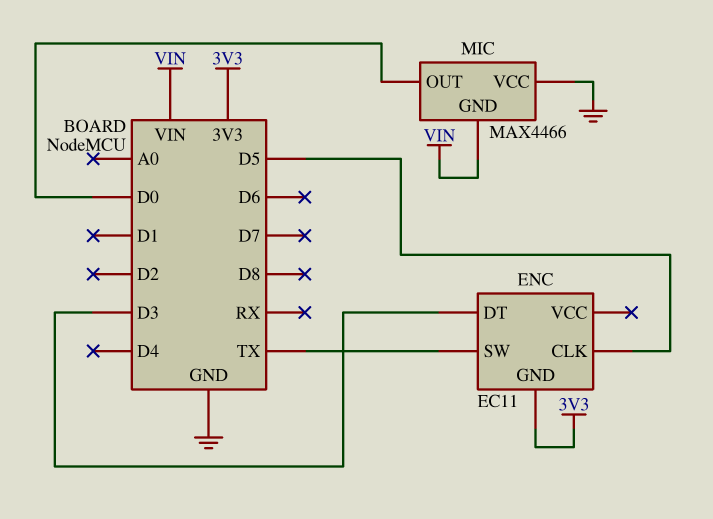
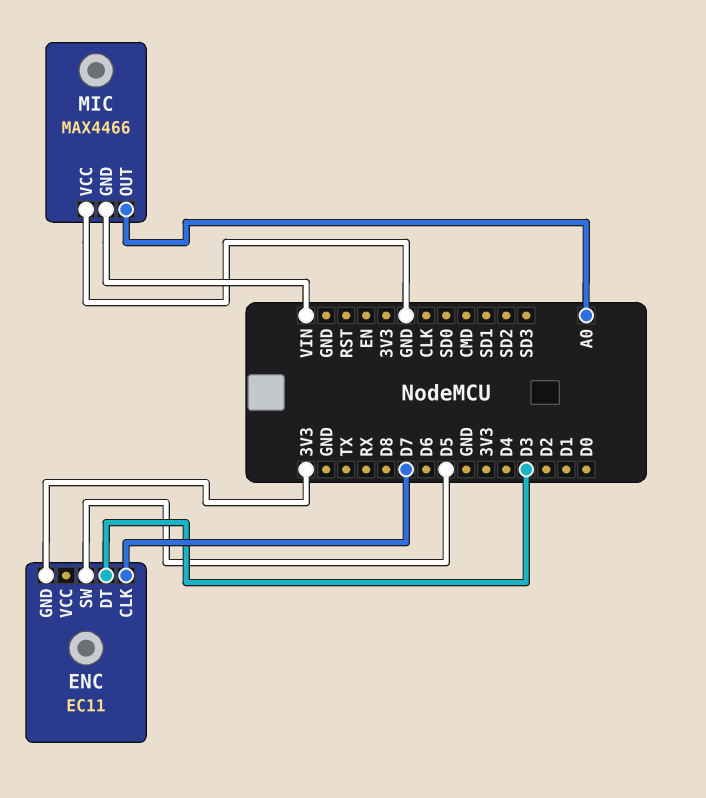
ENC pin CLK: D5 -> D7
ENC pin SW: TX -> D5
MIC pin OUT: D0 -> A0

